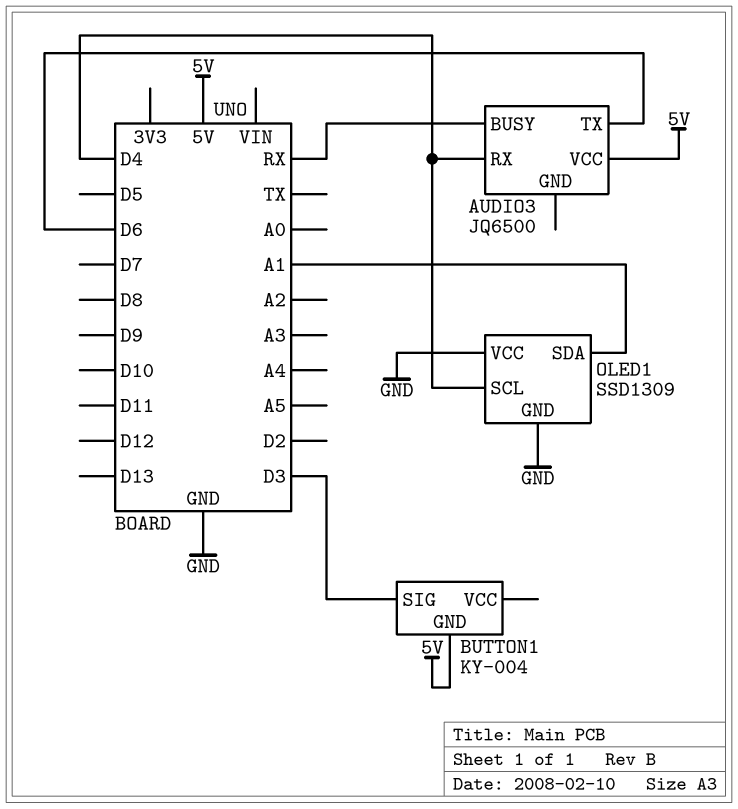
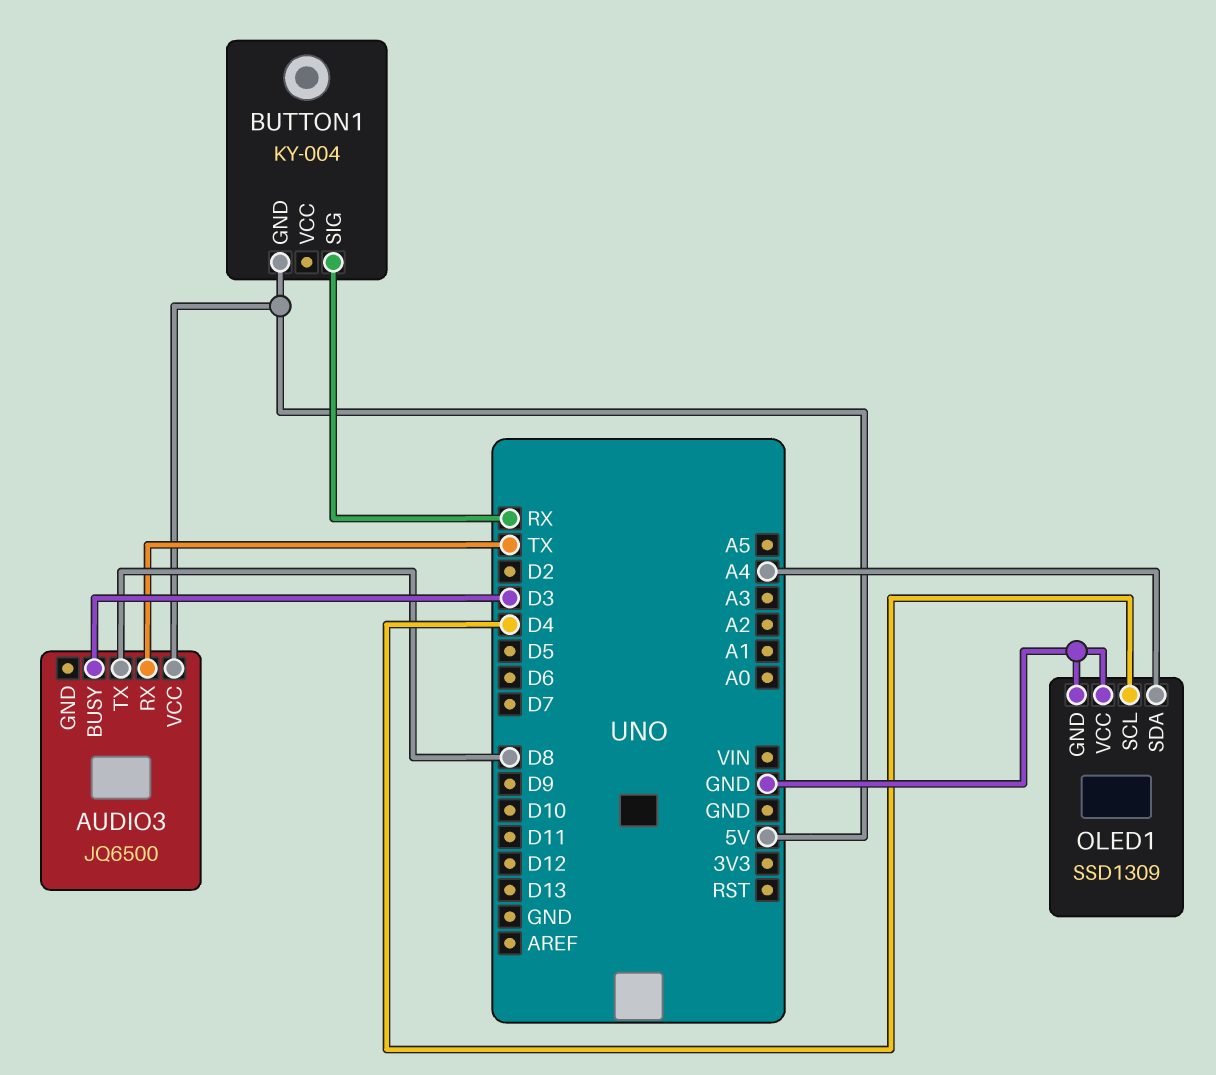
AUDIO3 pin BUSY: RX -> D3
AUDIO3 pin RX: D4 -> TX
AUDIO3 pin TX: D6 -> D8
BUTTON1 pin SIG: D3 -> RX
OLED1 pin SDA: A1 -> A4

